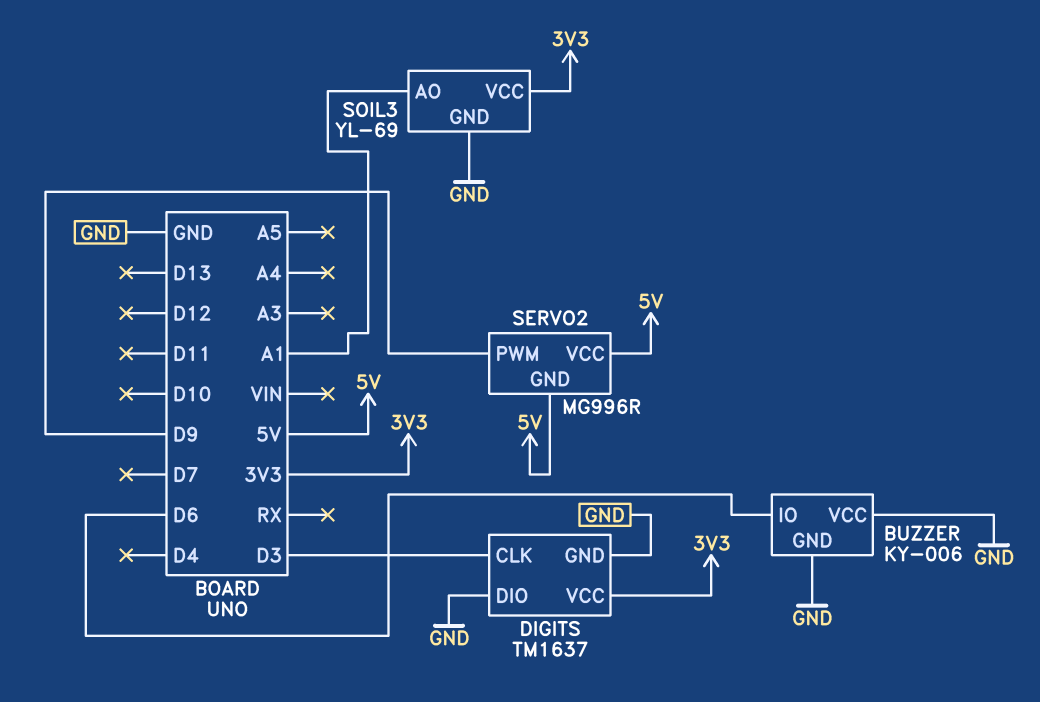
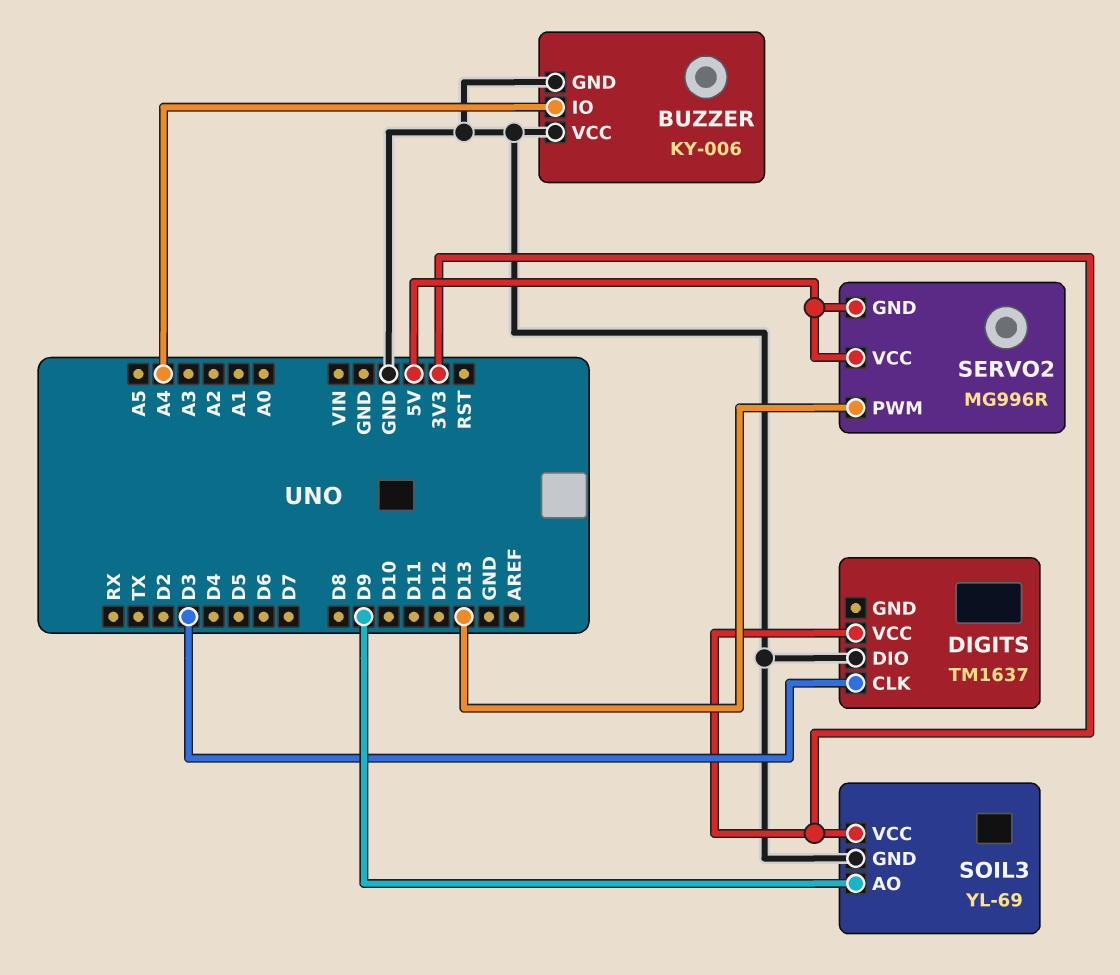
BUZZER pin IO: D6 -> A4
DIGITS pin GND: GND -> none
SERVO2 pin PWM: D9 -> D13
SOIL3 pin AO: A1 -> D9

